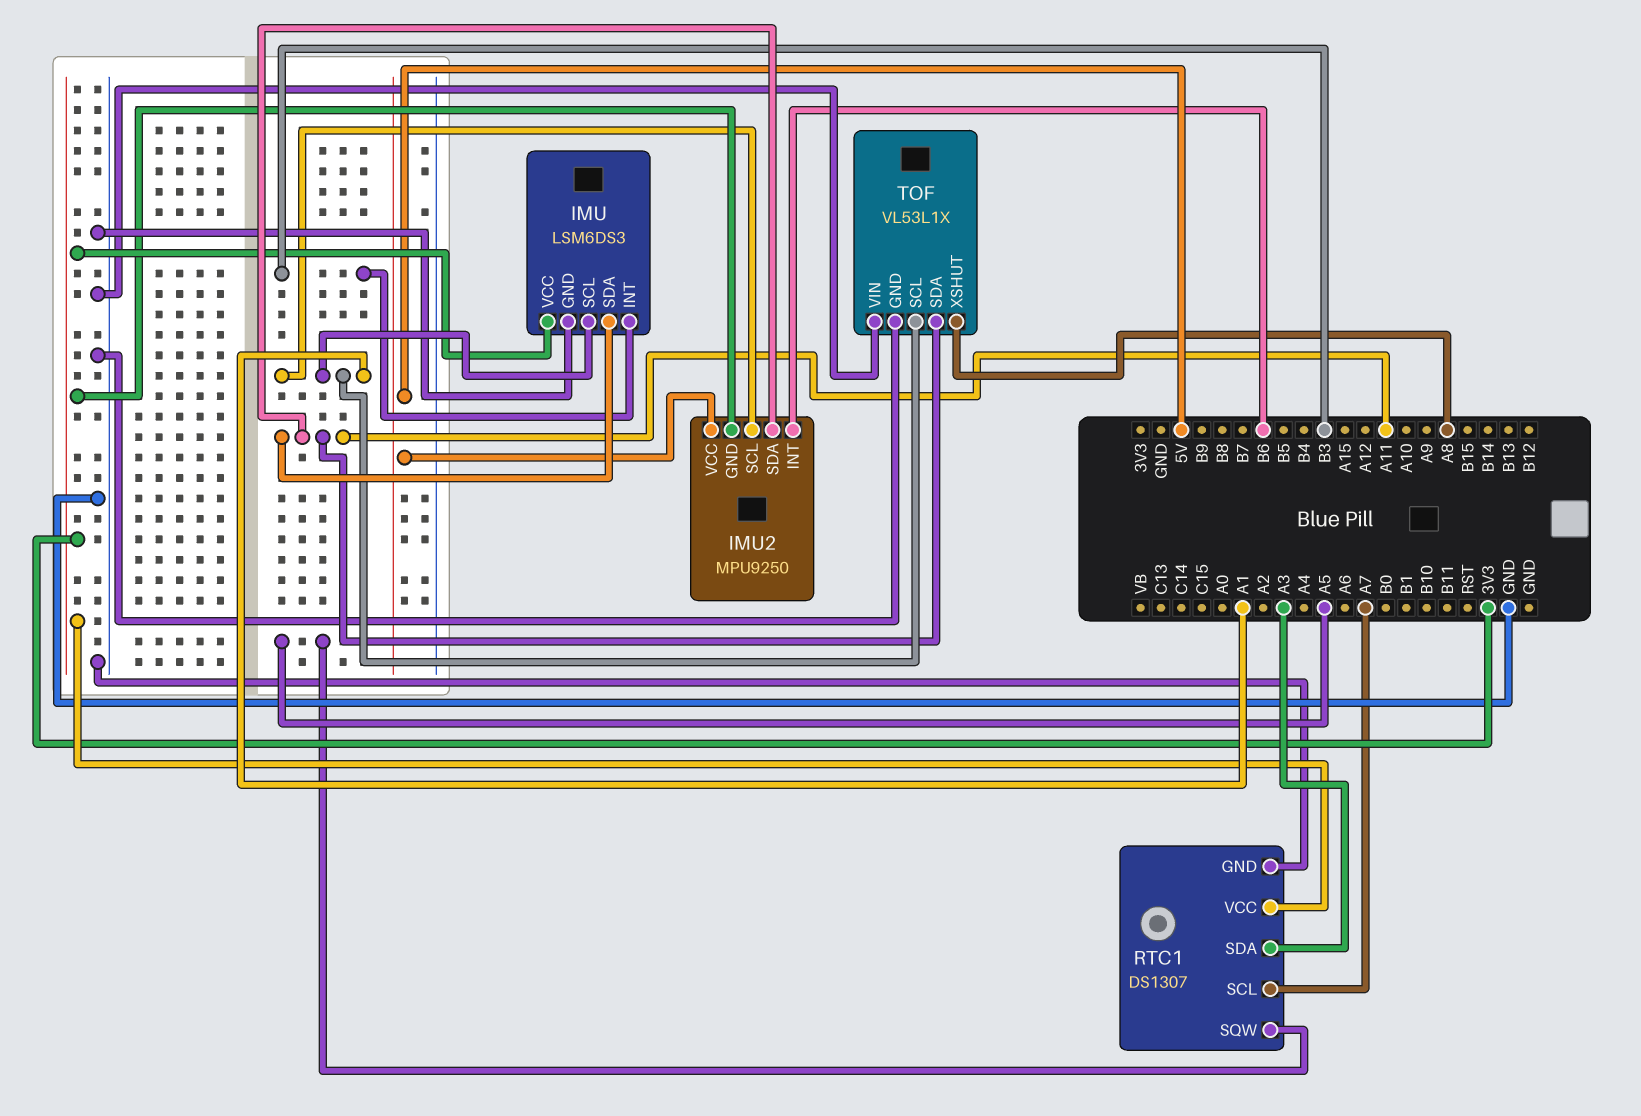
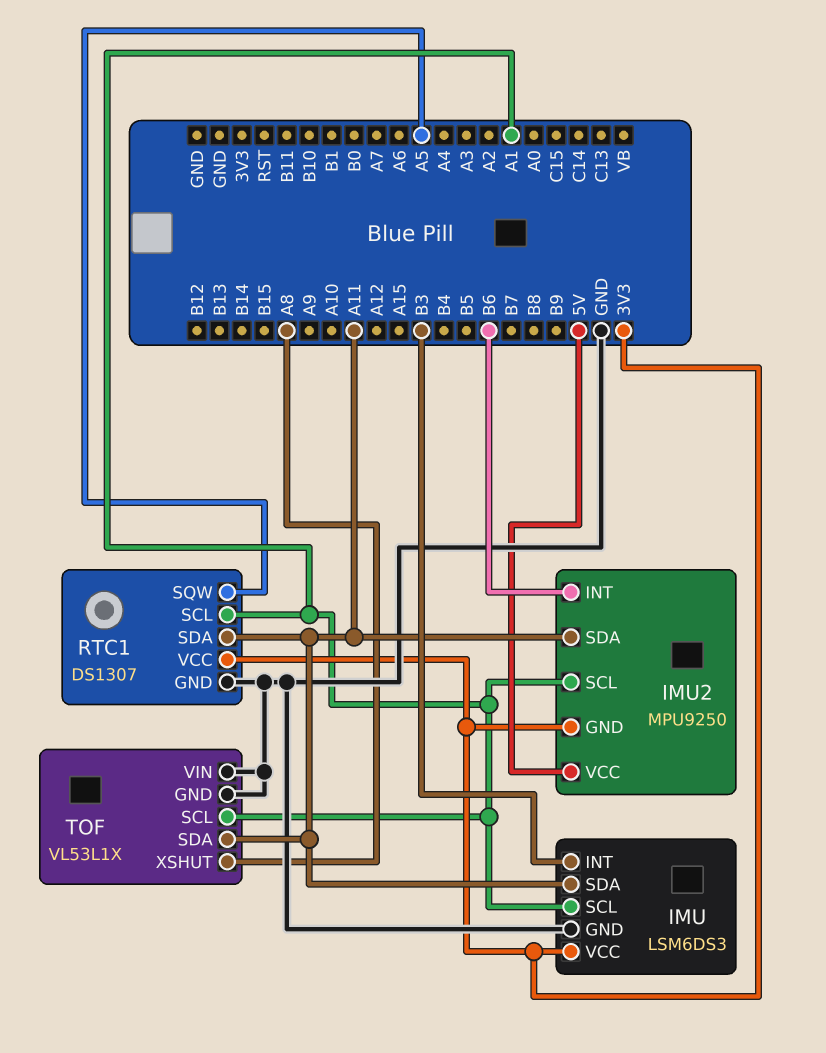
RTC1 pin SCL: A7 -> A1
RTC1 pin SDA: A3 -> A11

